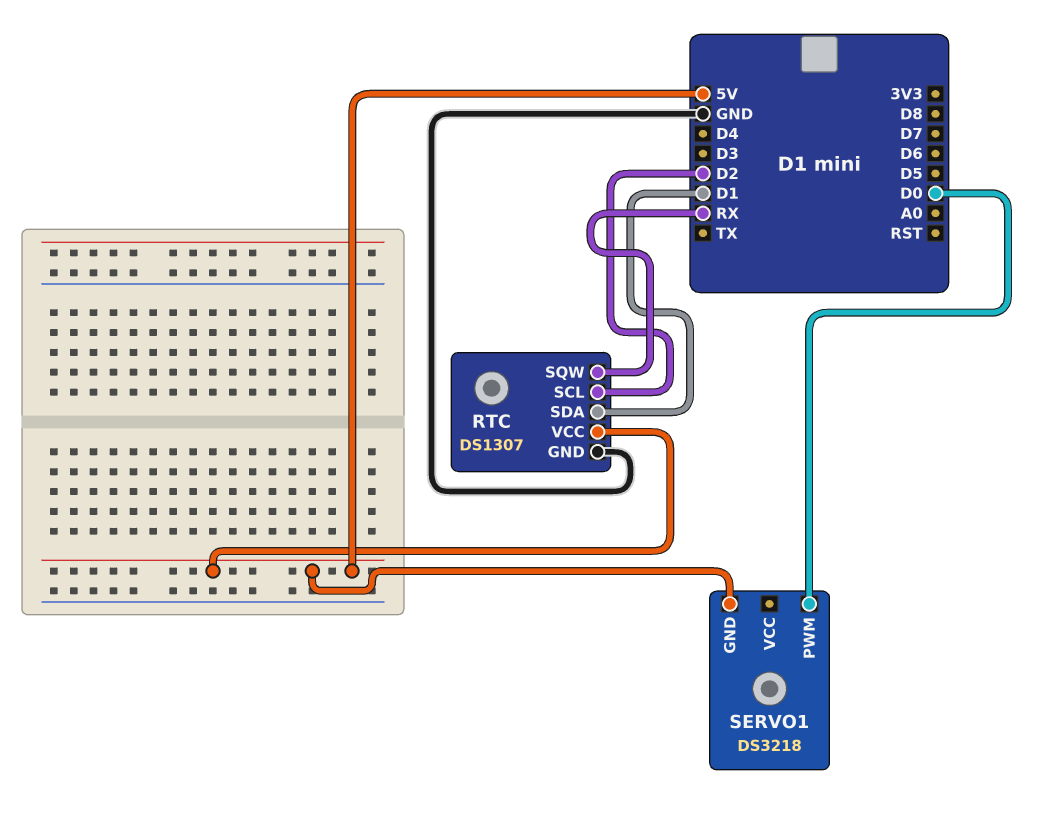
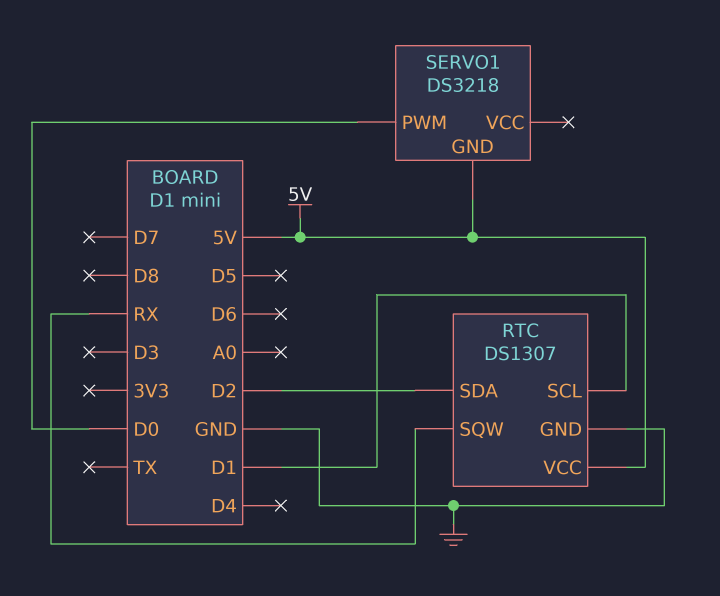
RTC pin SCL: D2 -> D1
RTC pin SDA: D1 -> D2

